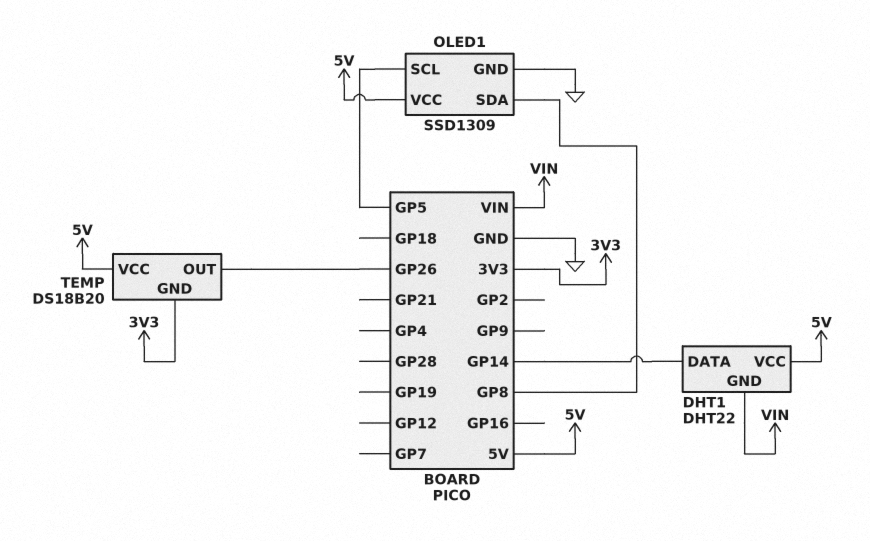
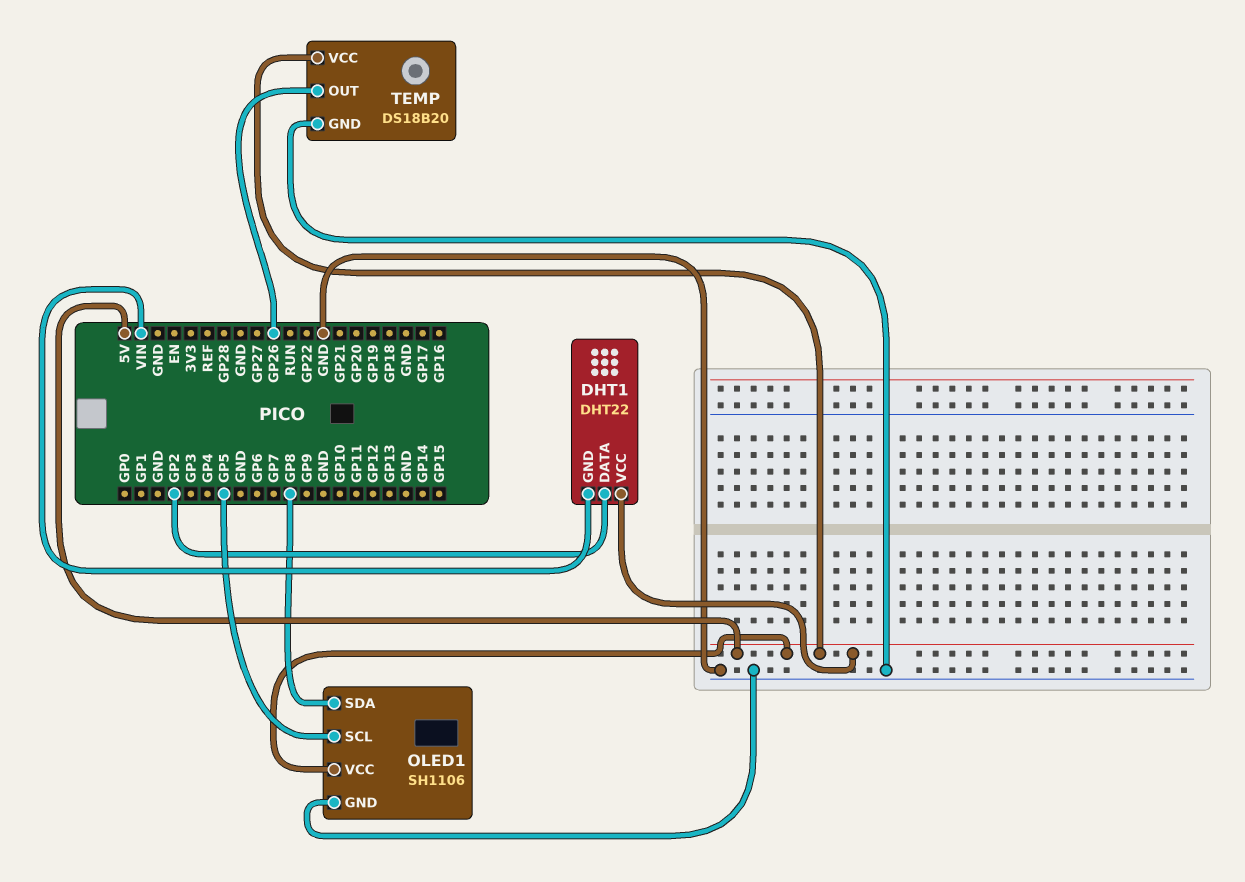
DHT1 pin DATA: GP14 -> GP2
OLED1: SSD1309 -> SH1106
TEMP pin GND: 3V3 -> GND

